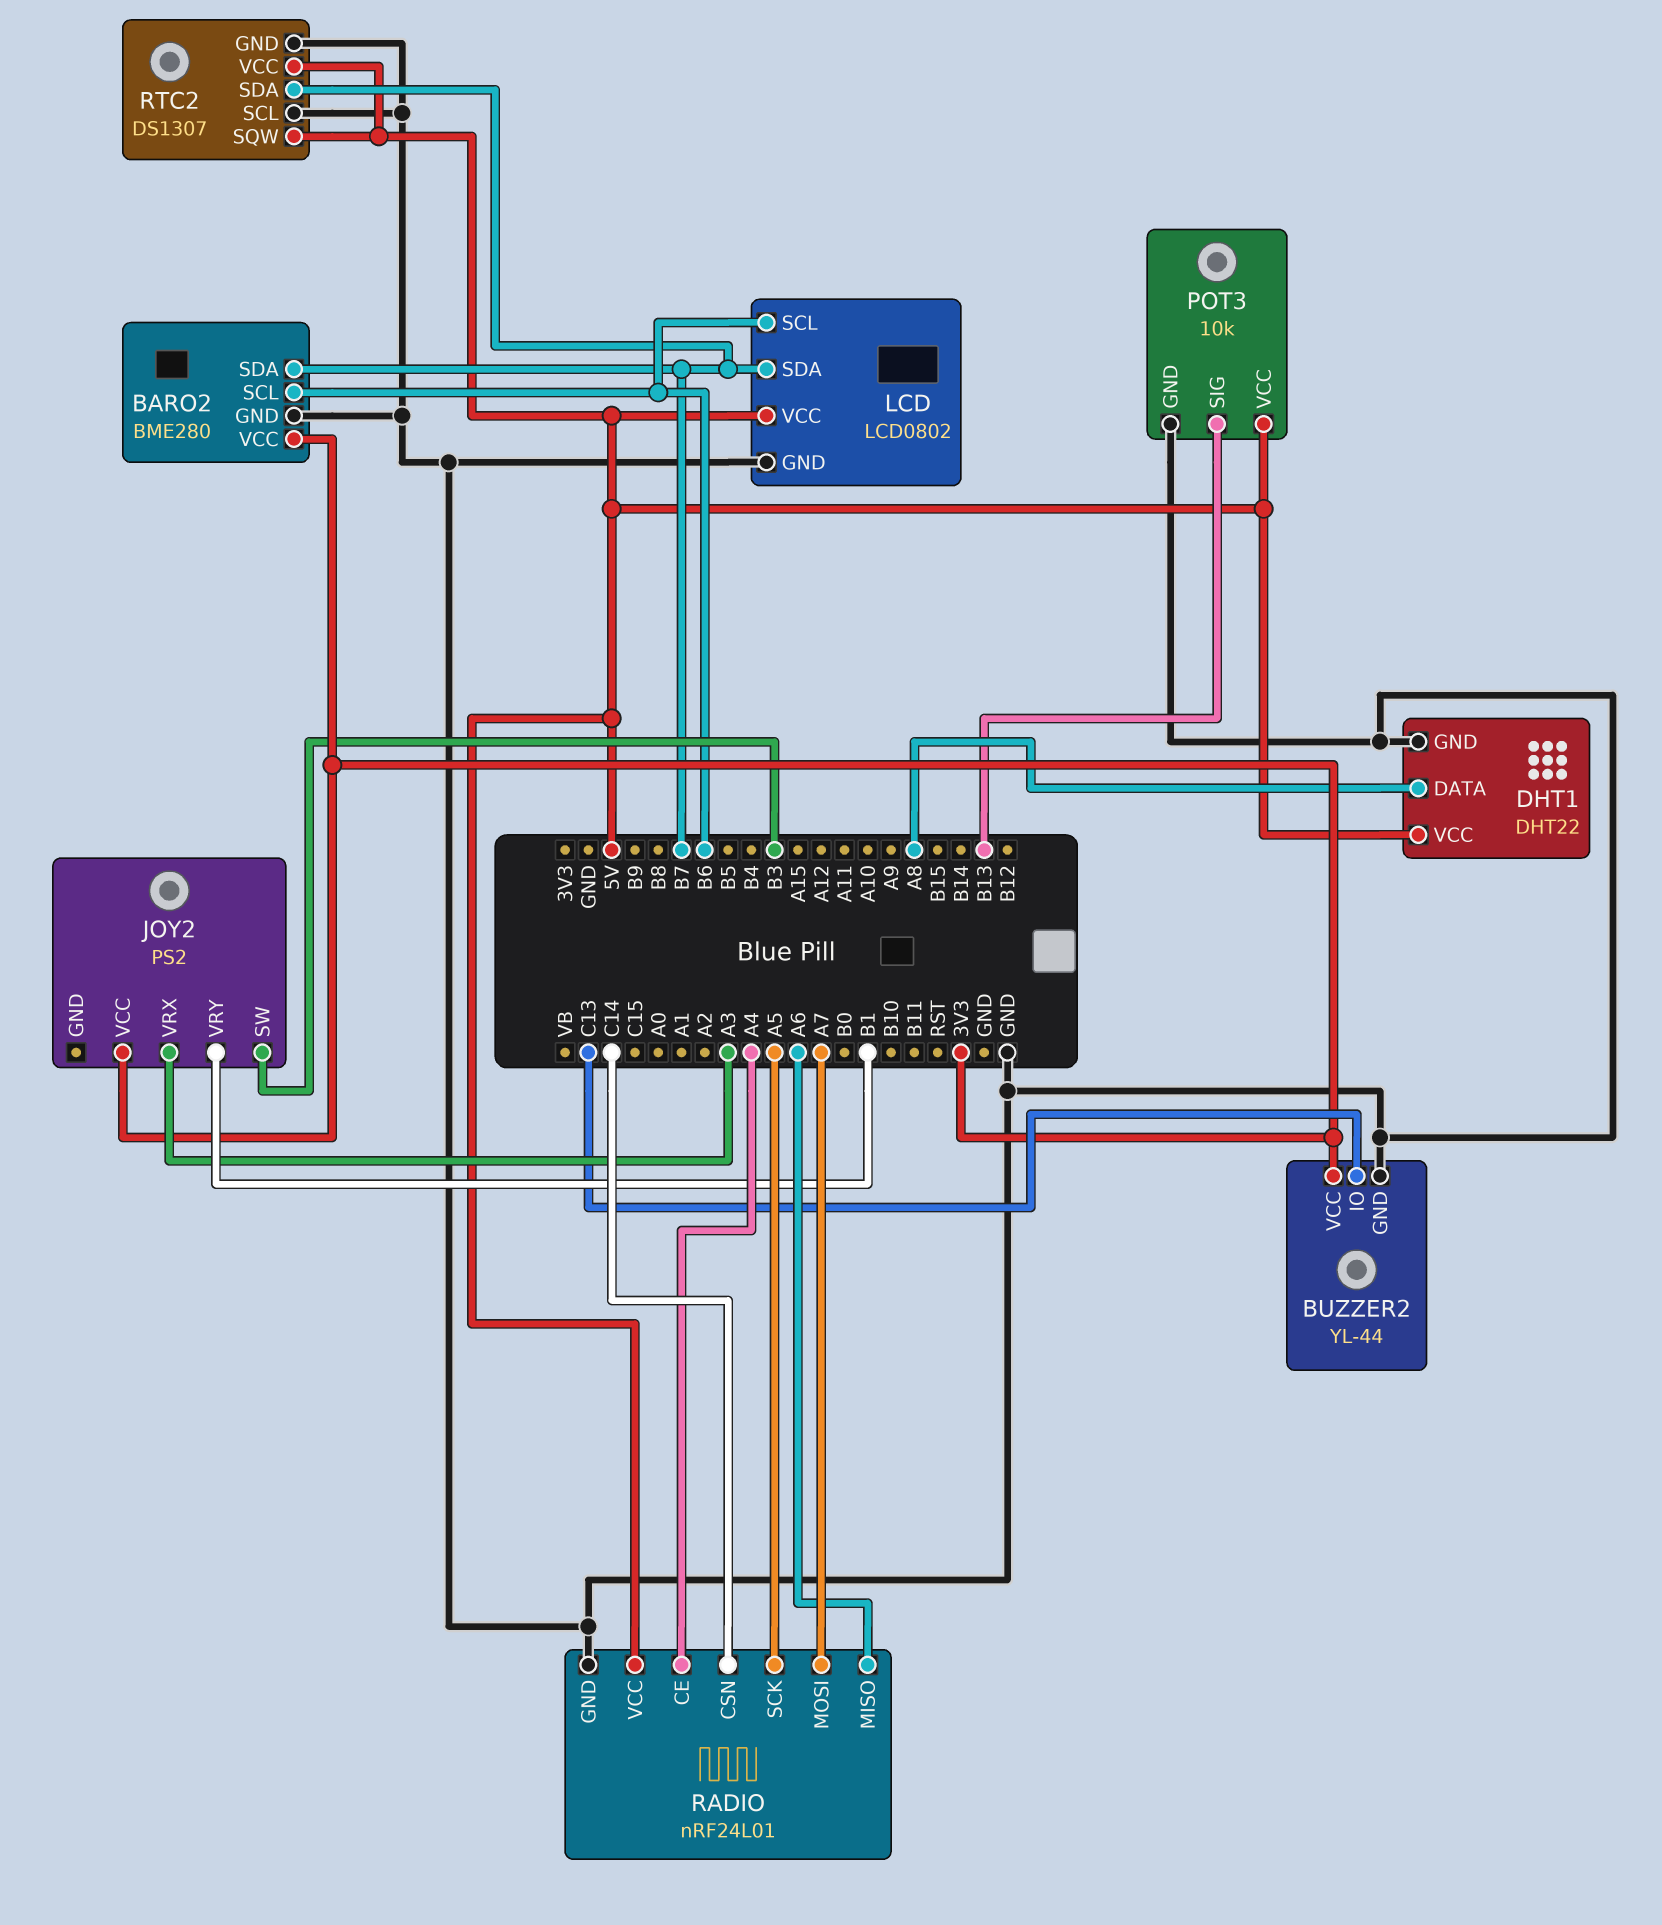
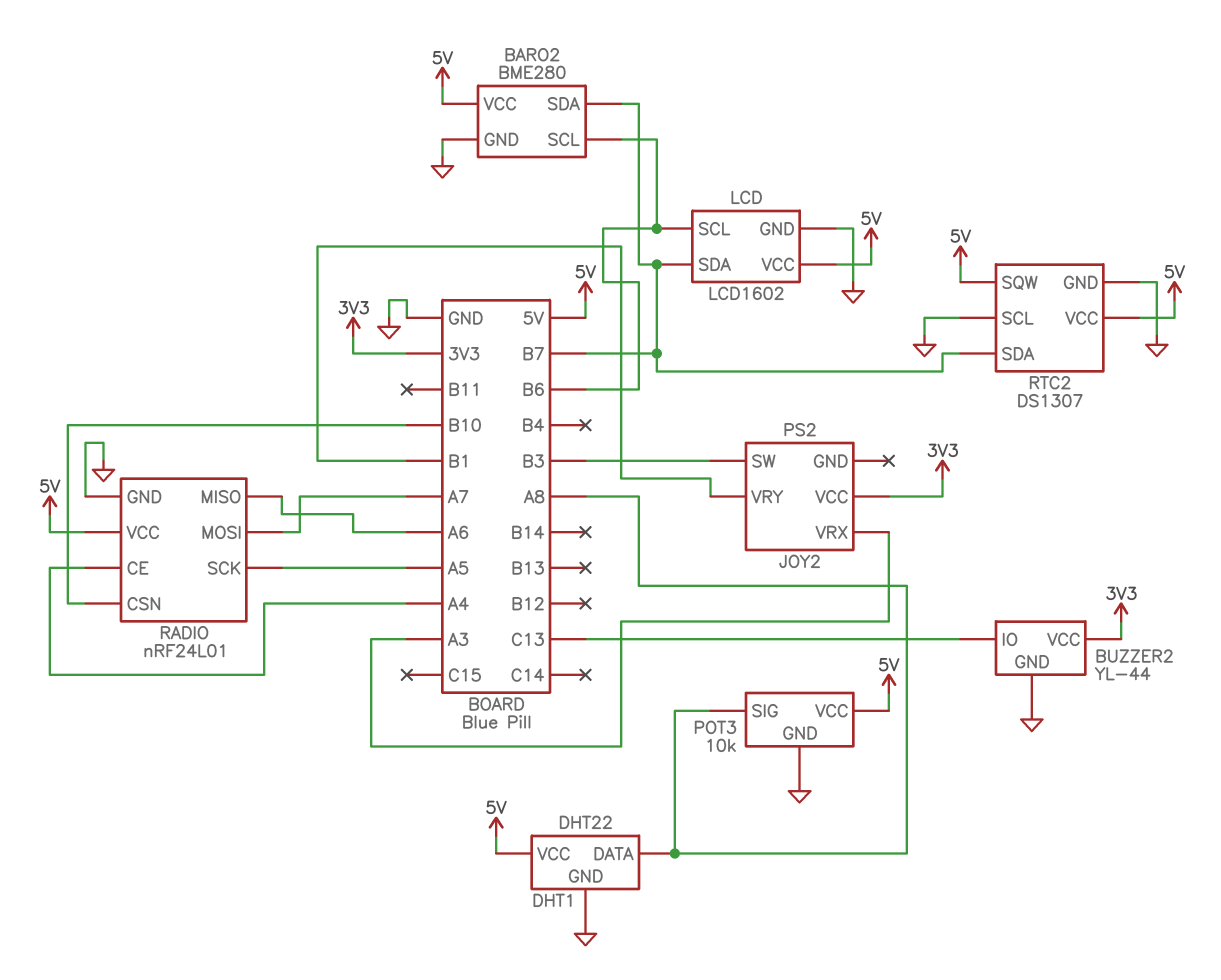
BARO2 pin VCC: 3V3 -> 5V
LCD: LCD0802 -> LCD1602
POT3 pin SIG: B13 -> A8
RADIO pin CSN: C14 -> B10

